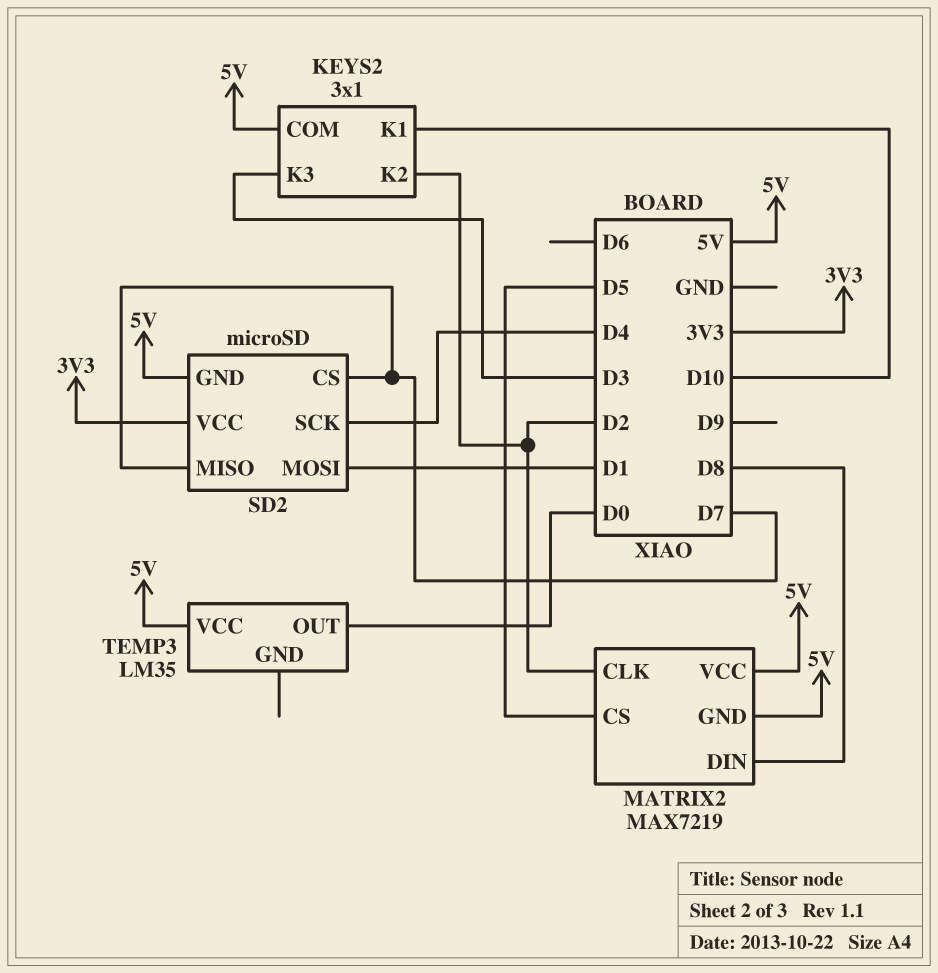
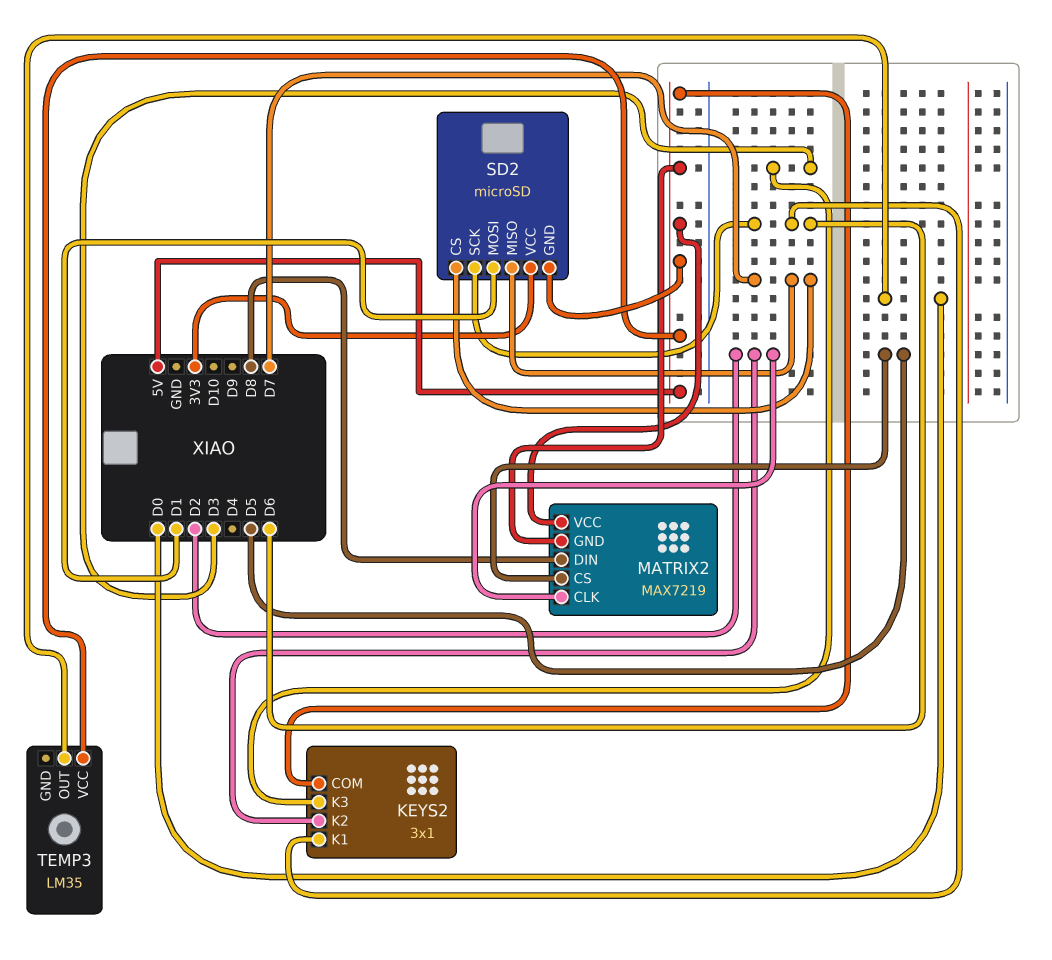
KEYS2 pin K1: D10 -> D6
SD2 pin SCK: D4 -> D6

